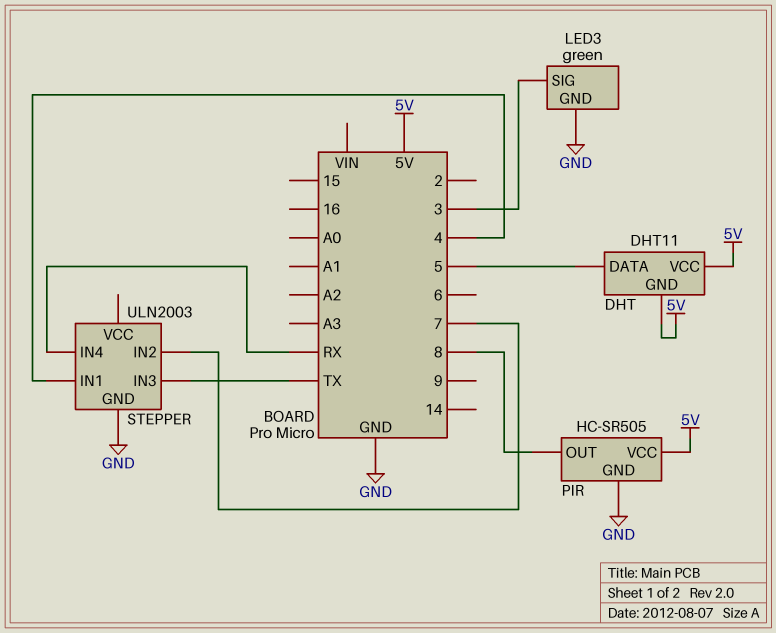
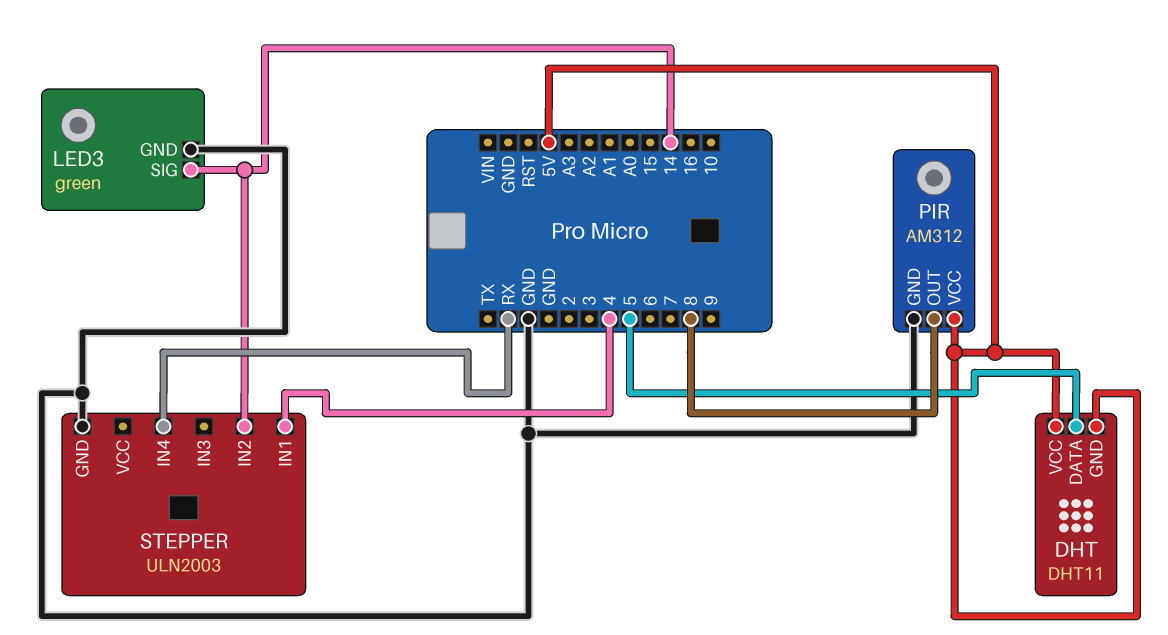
LED3 pin SIG: 3 -> 14
PIR: HC-SR505 -> AM312
STEPPER pin IN2: 7 -> 14
STEPPER pin IN3: TX -> none

